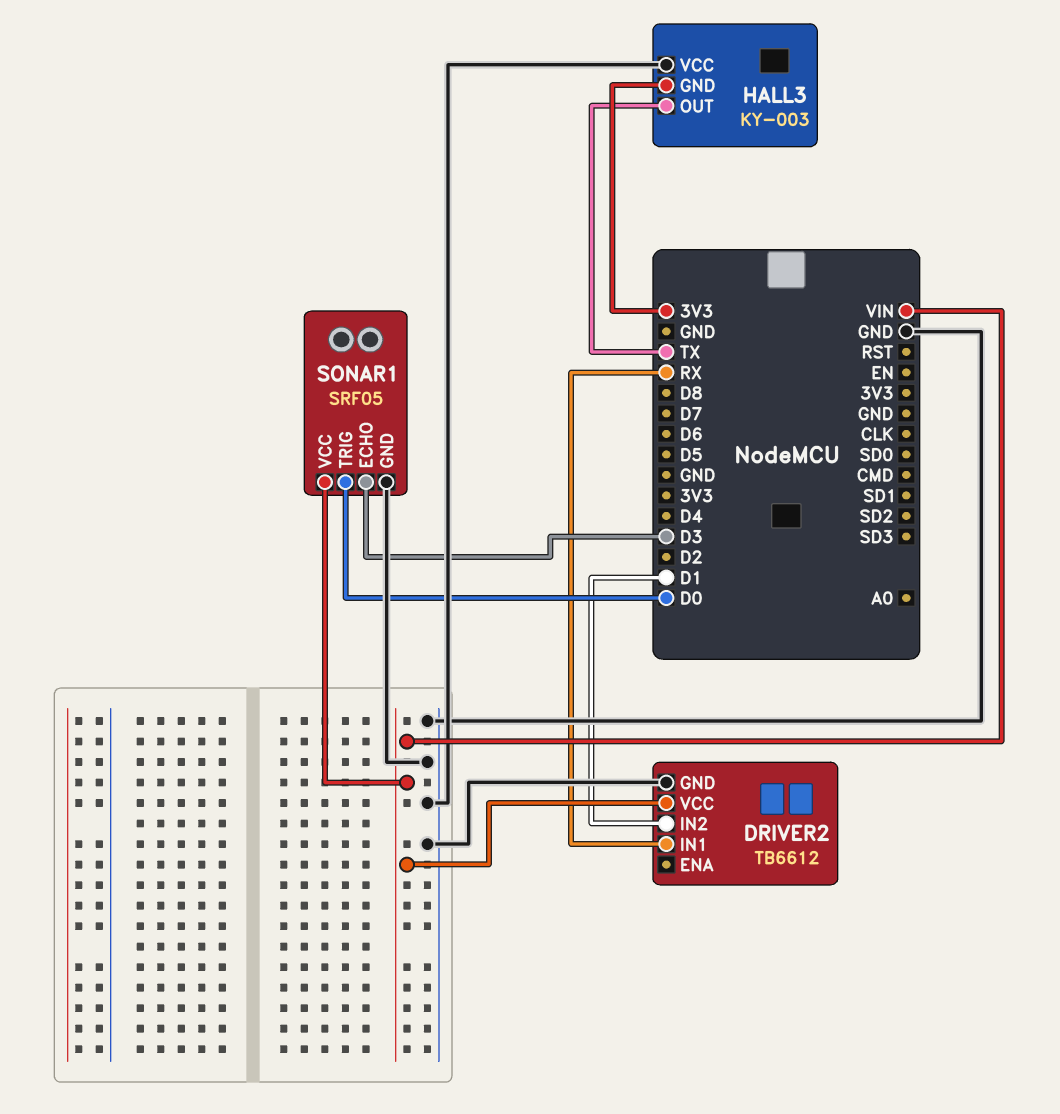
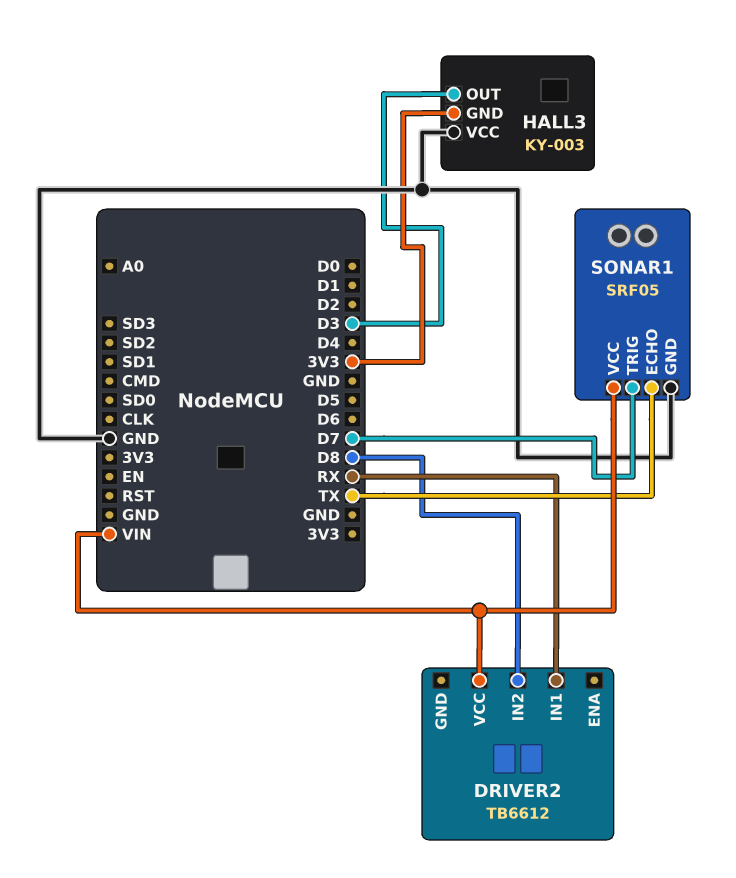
DRIVER2 pin GND: GND -> none
DRIVER2 pin IN2: D1 -> D8
HALL3 pin OUT: TX -> D3
SONAR1 pin ECHO: D3 -> TX
SONAR1 pin TRIG: D0 -> D7

